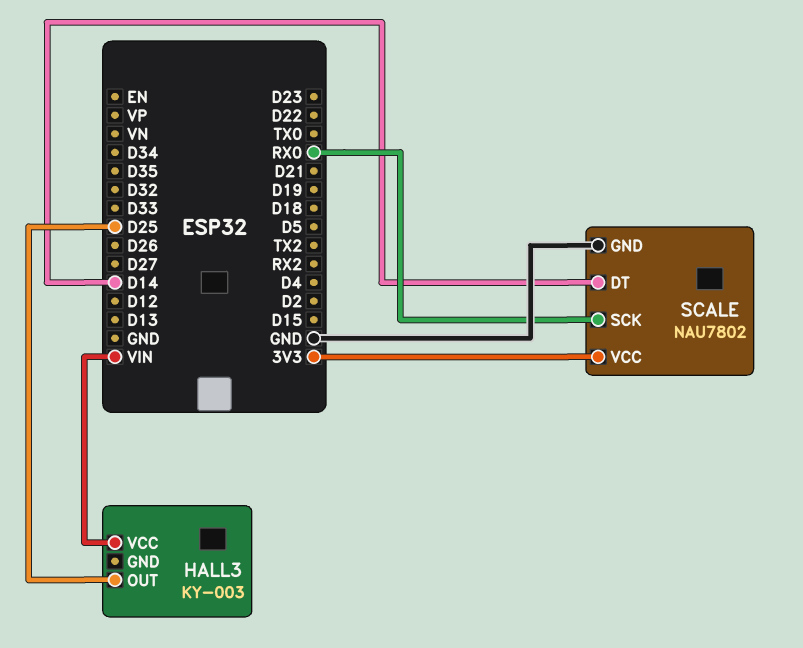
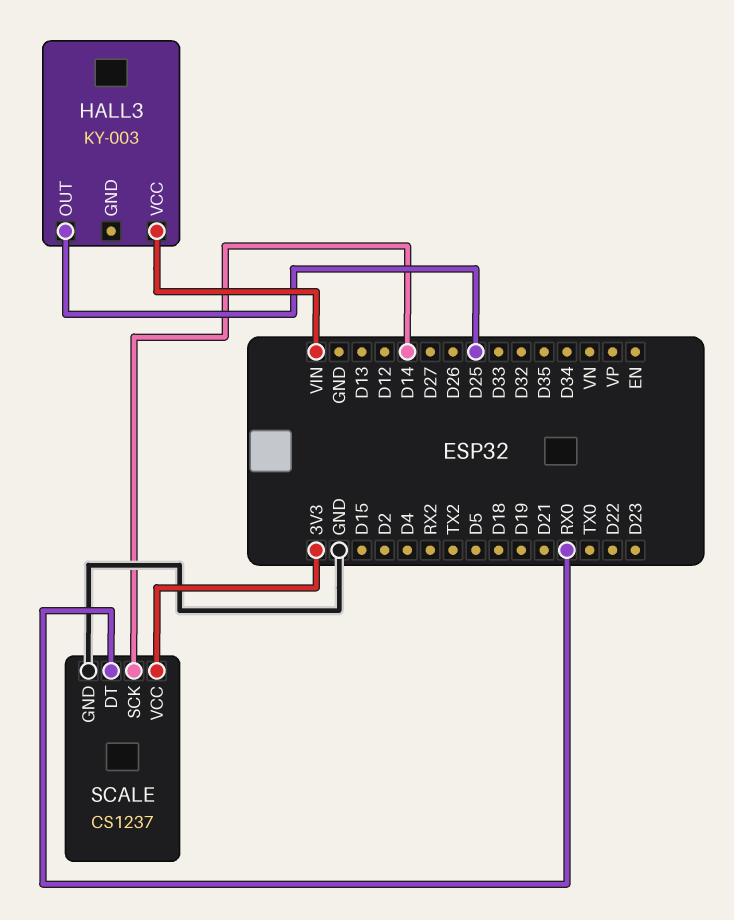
SCALE: NAU7802 -> CS1237
SCALE pin DT: D14 -> RX0
SCALE pin SCK: RX0 -> D14

